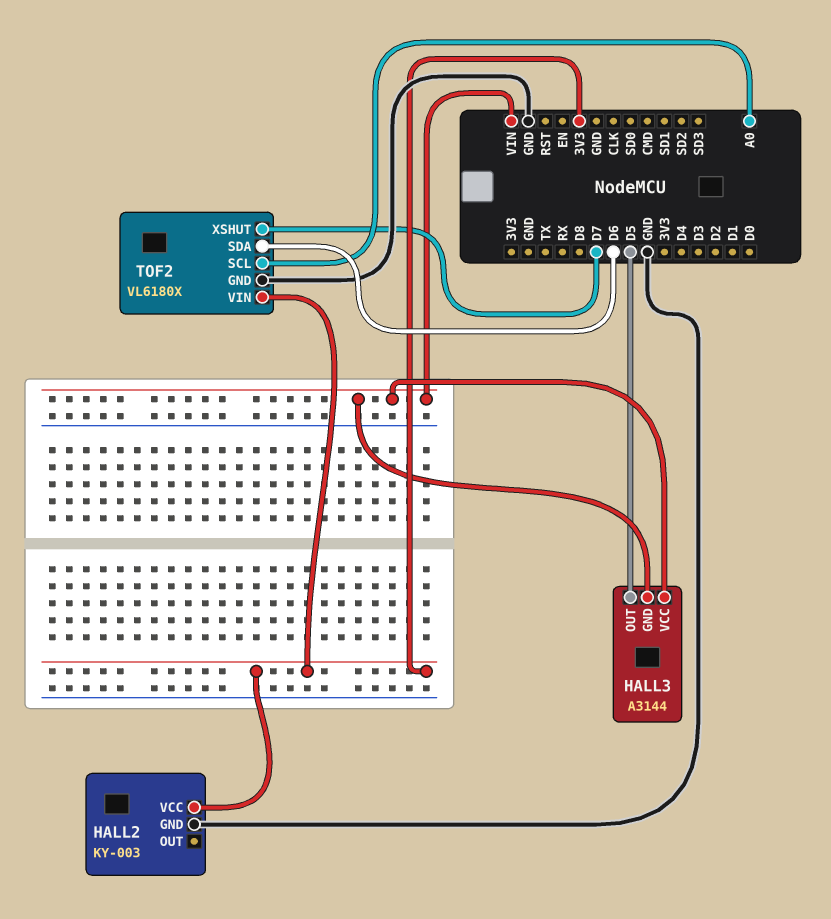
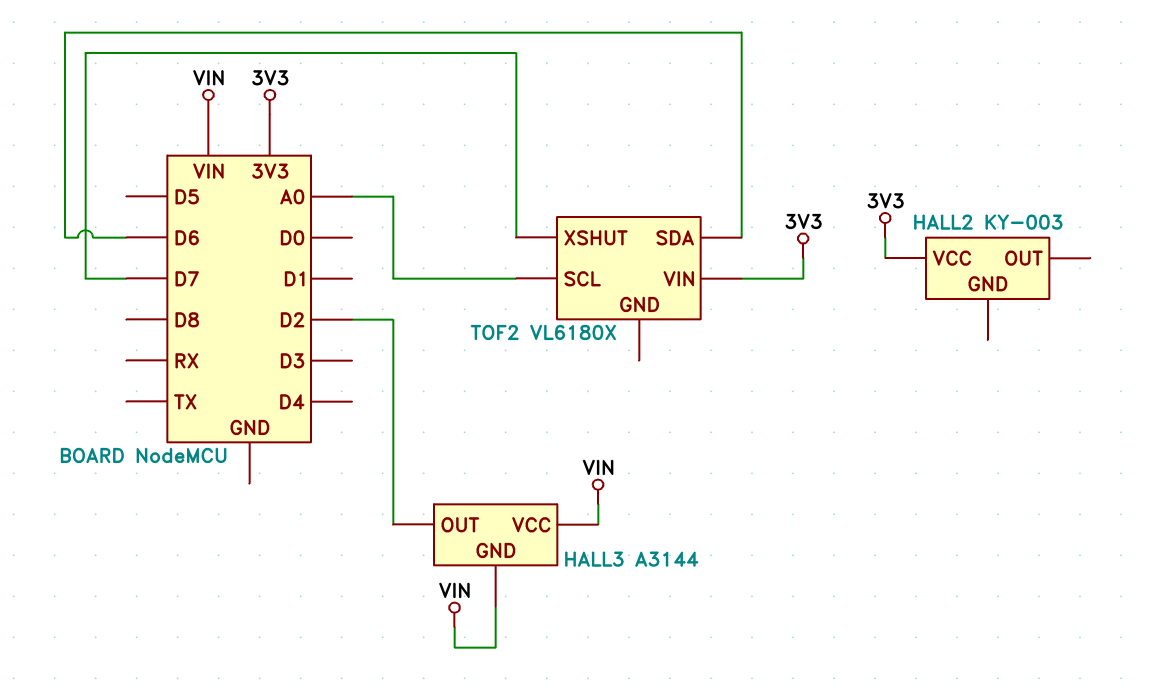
HALL2 pin GND: GND -> none
HALL3 pin OUT: D5 -> D2
TOF2 pin GND: GND -> none

